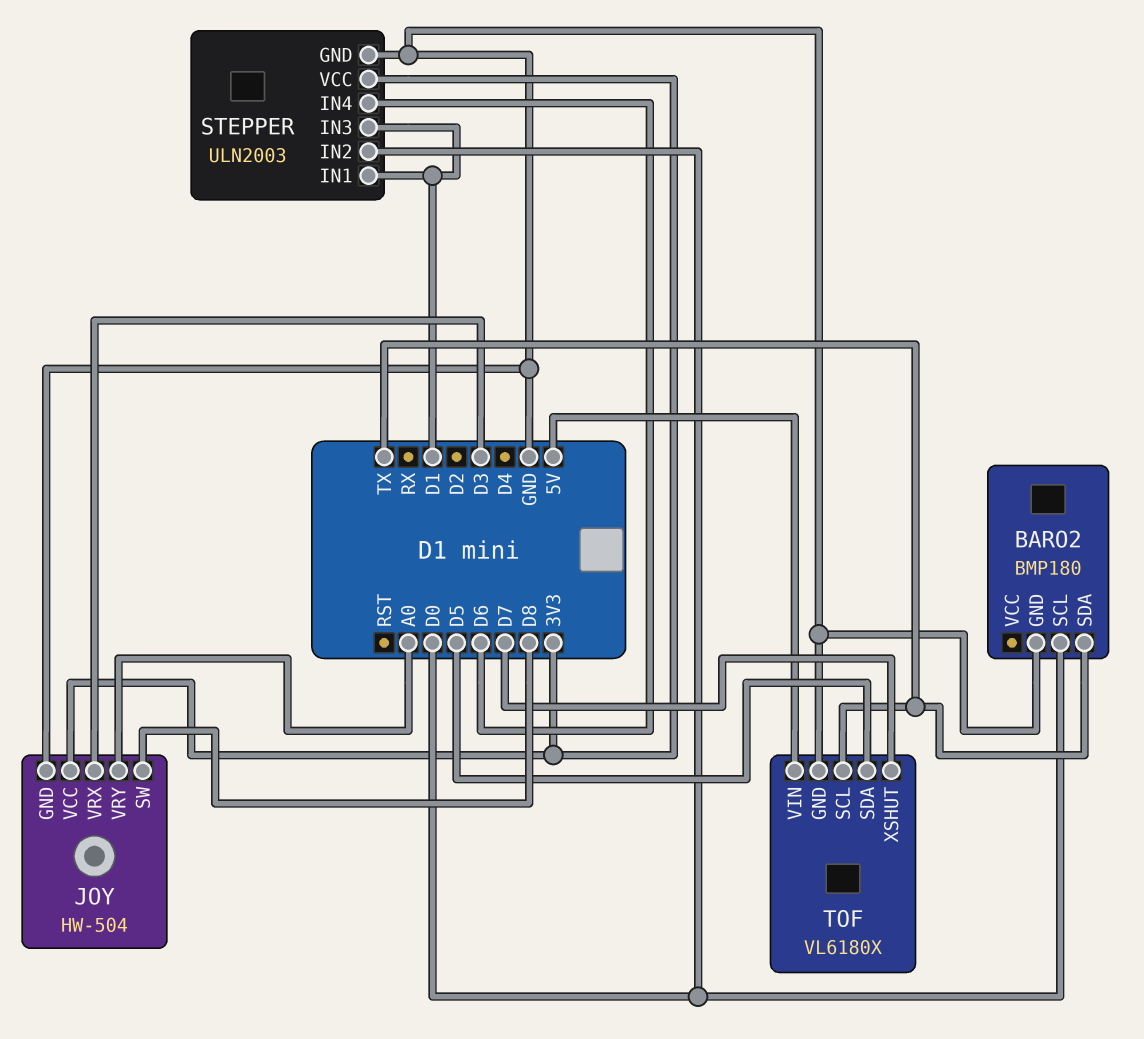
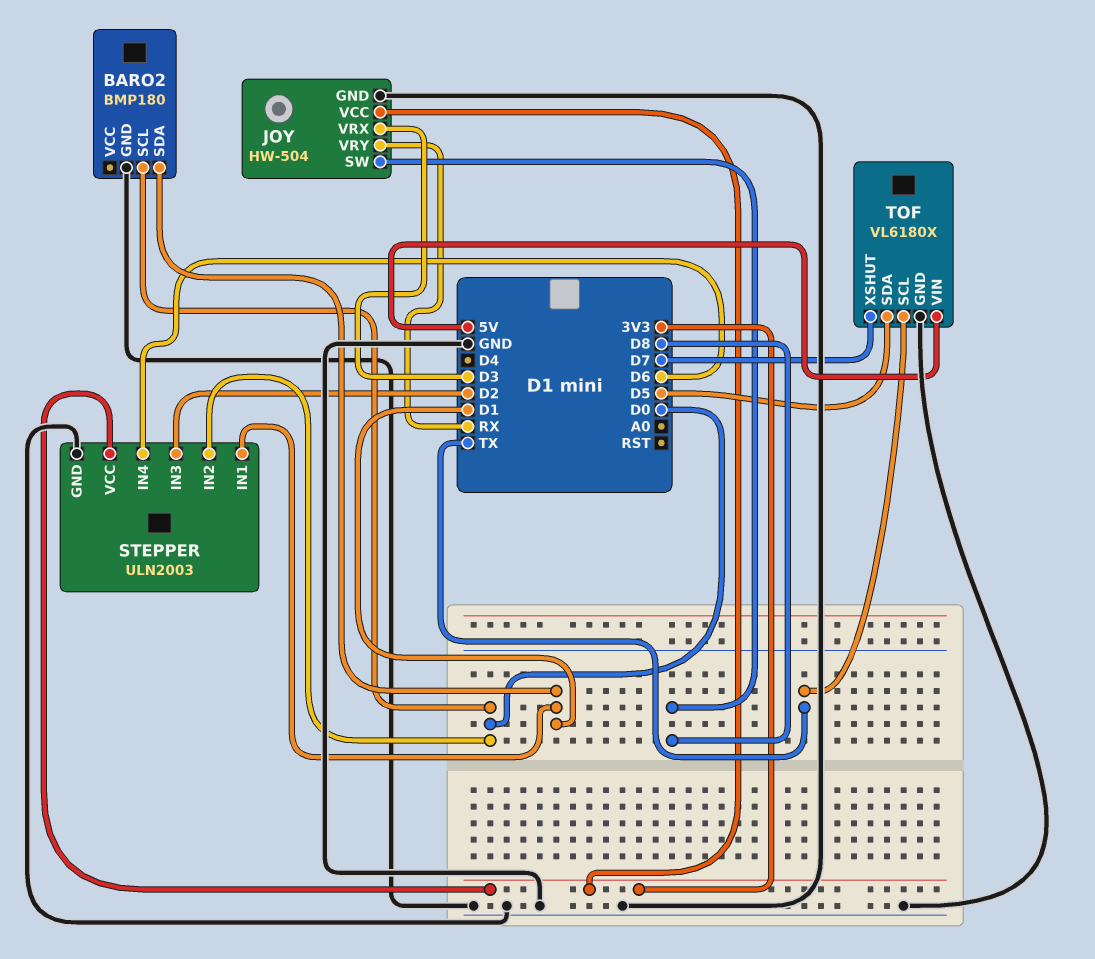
BARO2 pin SDA: TX -> D1
JOY pin VRY: A0 -> RX
STEPPER pin IN3: D1 -> D2

